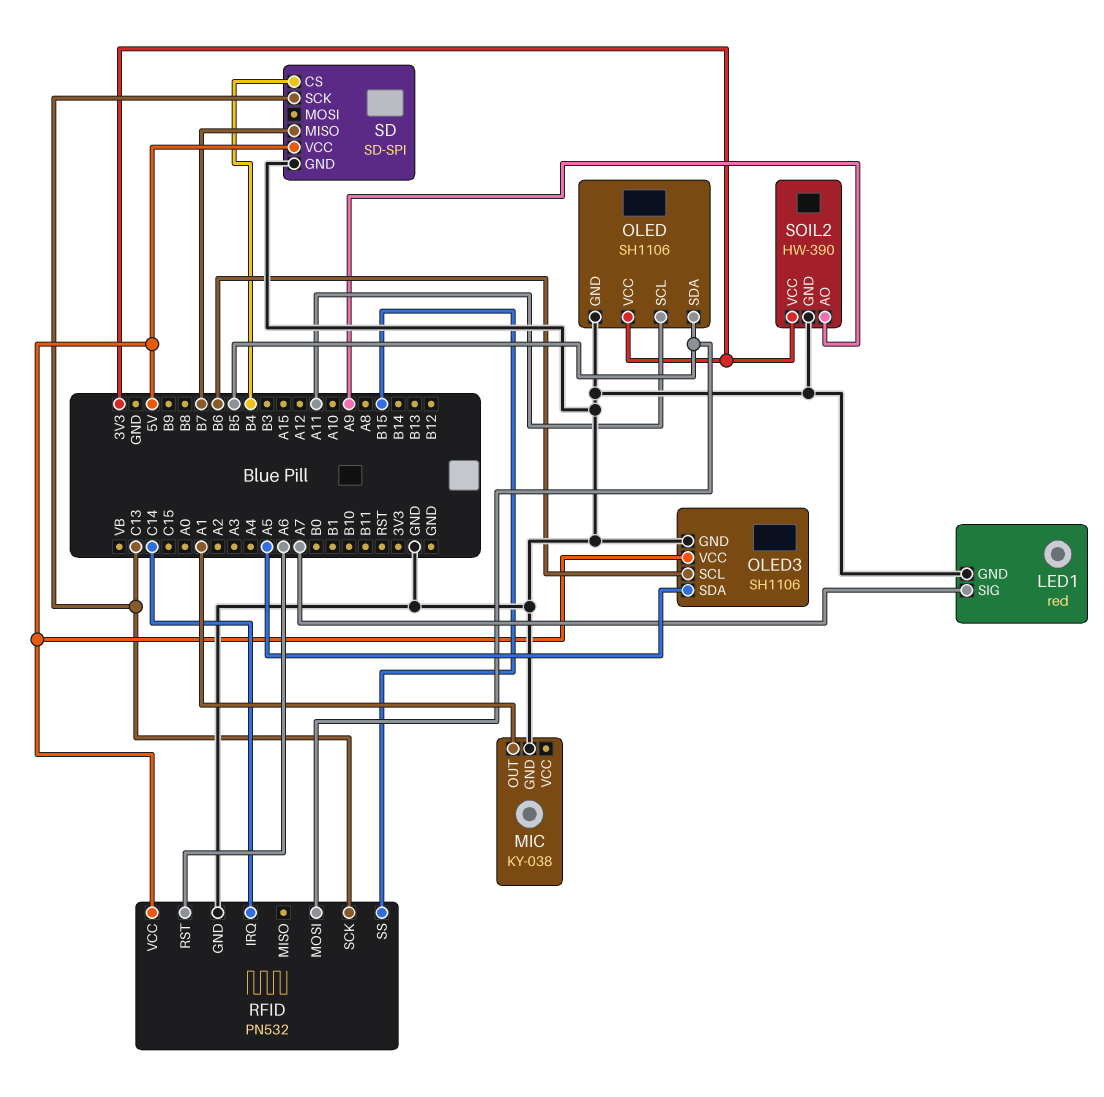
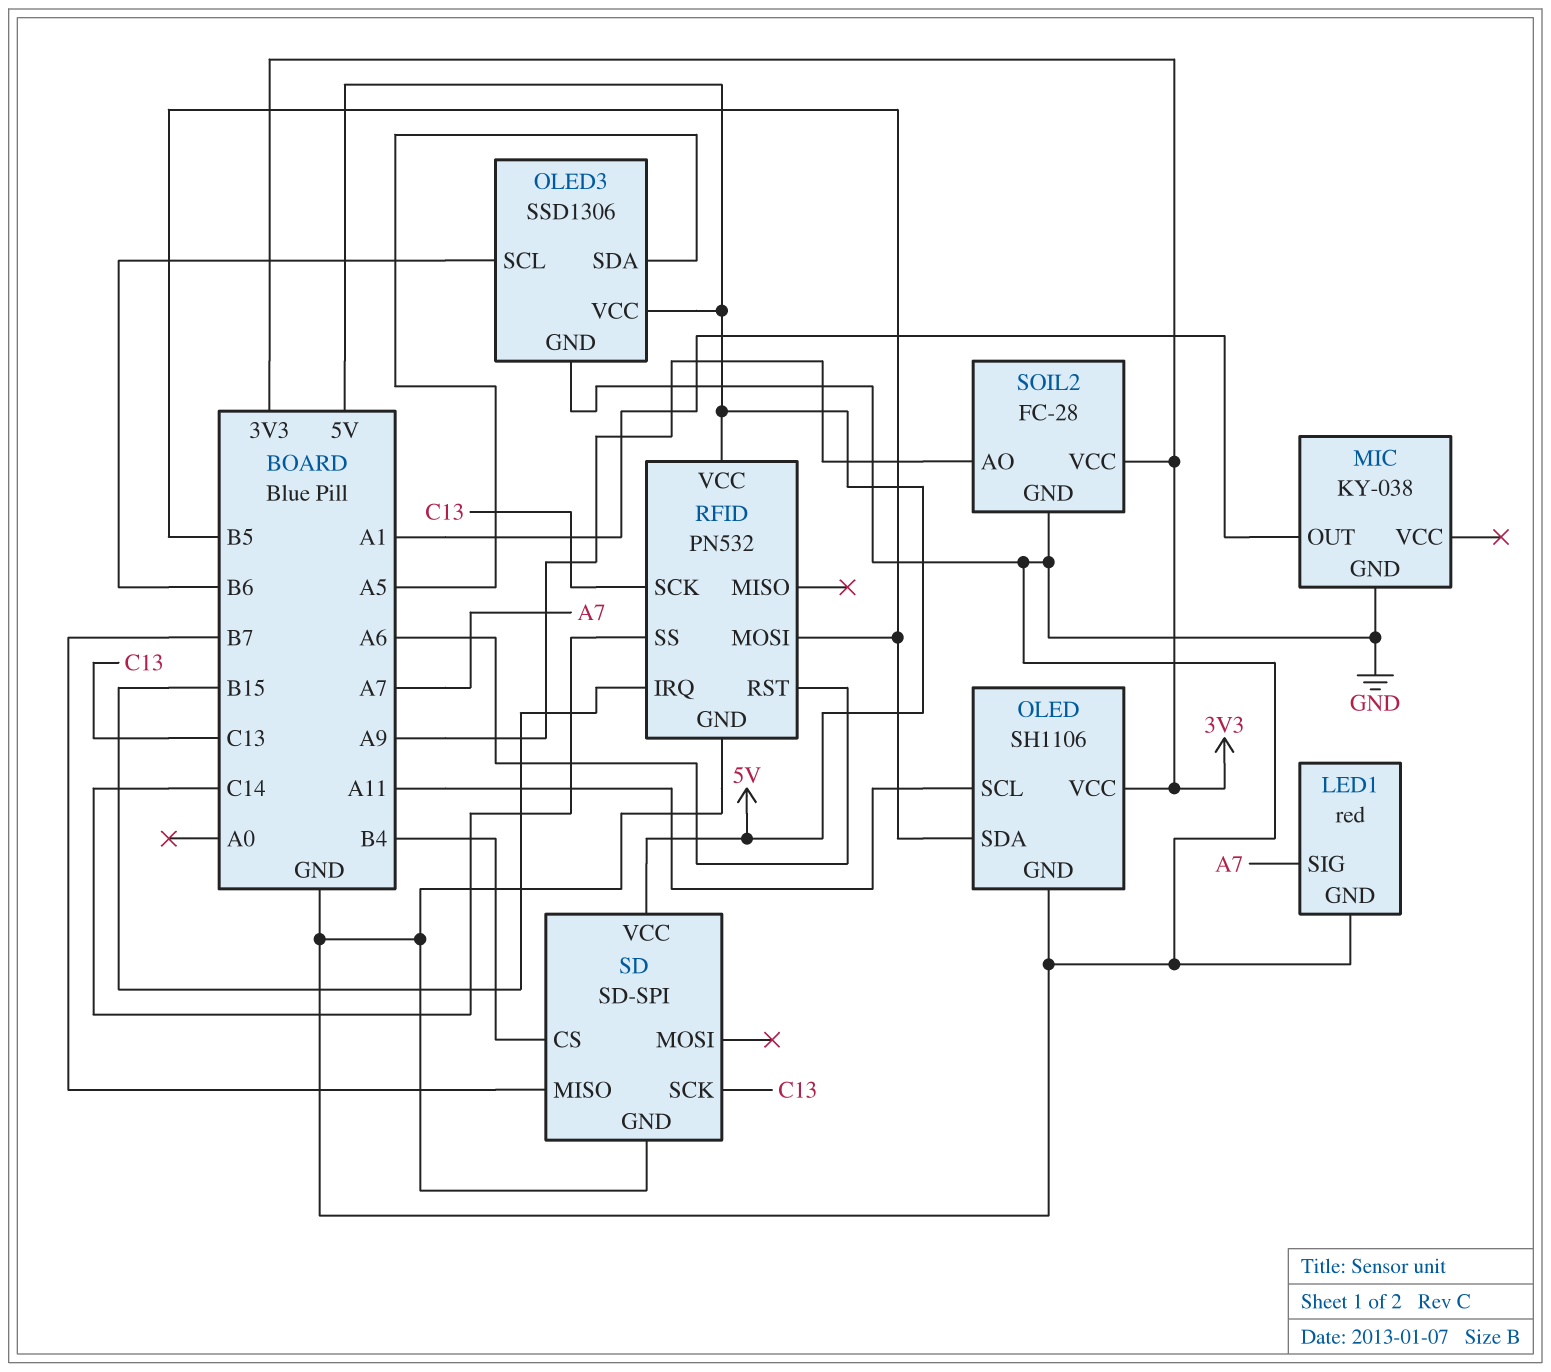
OLED3: SH1106 -> SSD1306
RFID pin IRQ: C14 -> B15
RFID pin SS: B15 -> C14
SOIL2: HW-390 -> FC-28

